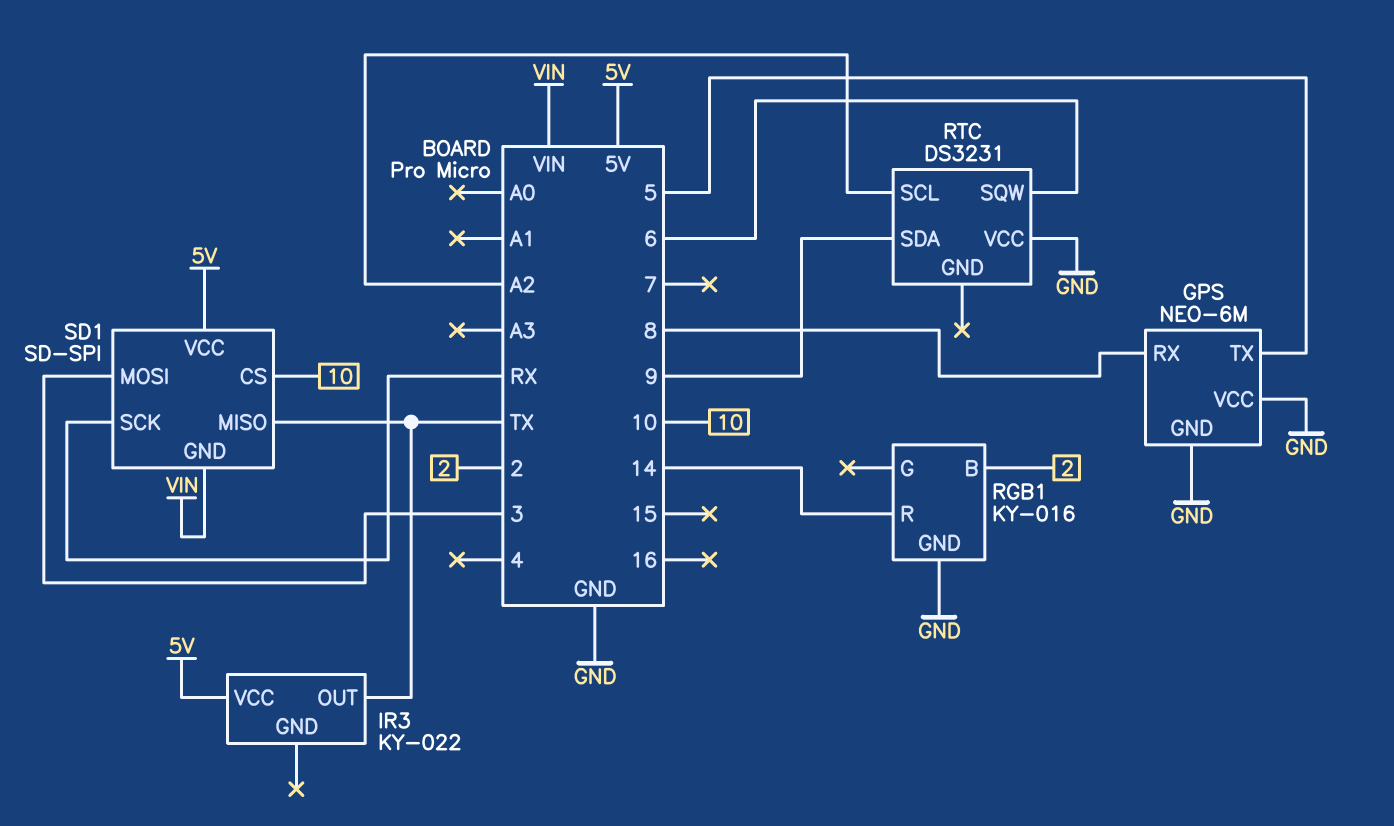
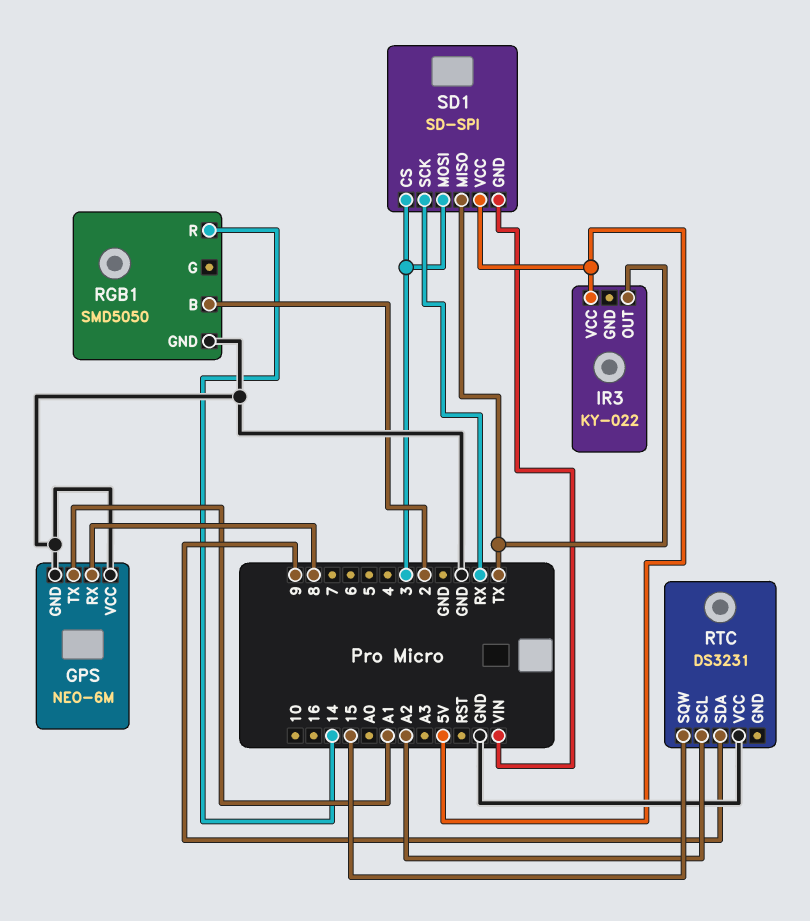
GPS pin TX: 5 -> A1
RGB1: KY-016 -> SMD5050
RTC pin SQW: 6 -> 15
SD1 pin CS: 10 -> 3

